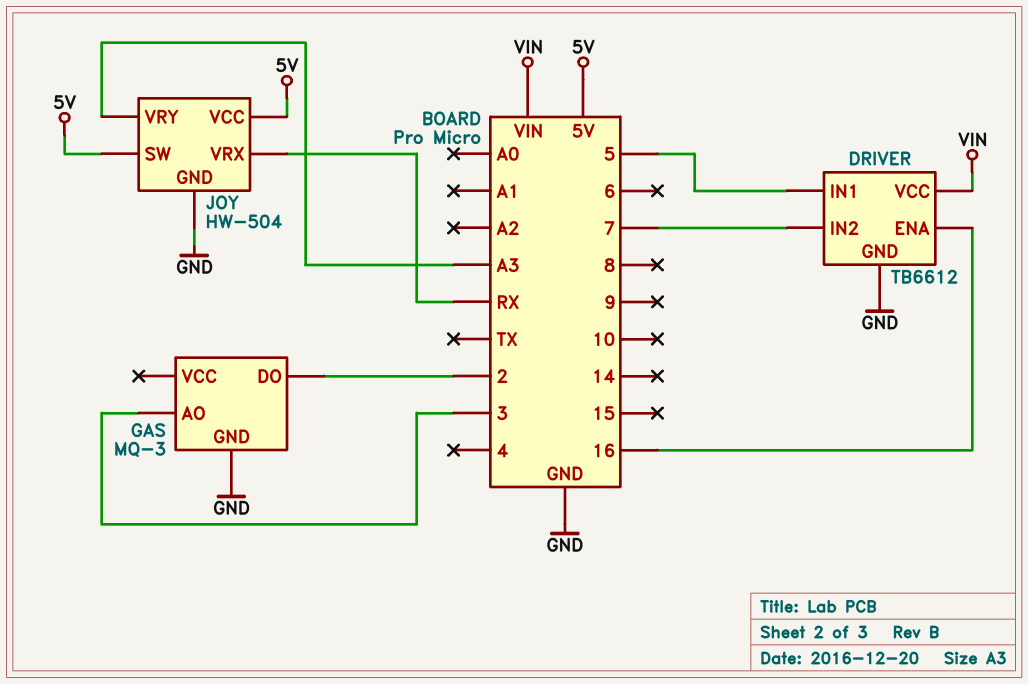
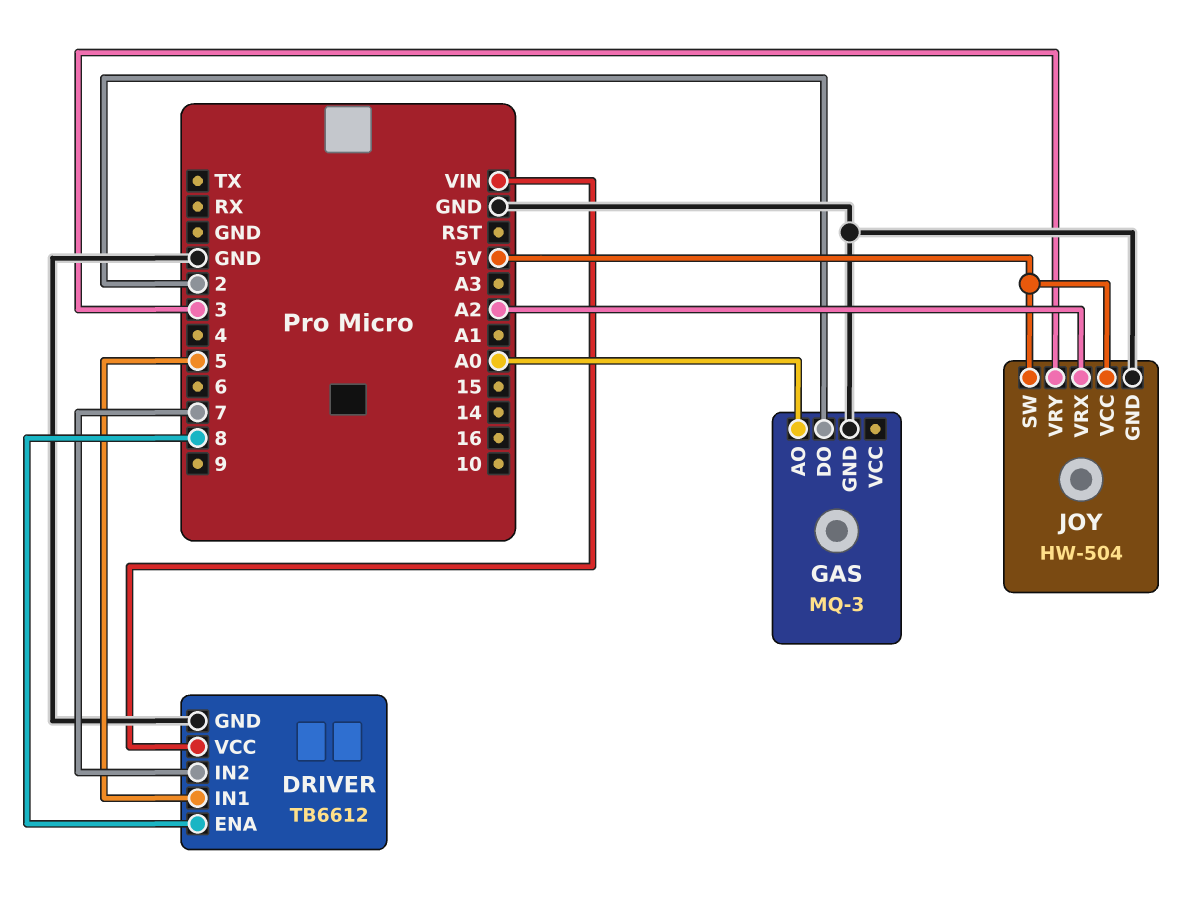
DRIVER pin ENA: 16 -> 8
GAS pin AO: 3 -> A0
JOY pin VRX: RX -> A2
JOY pin VRY: A3 -> 3

